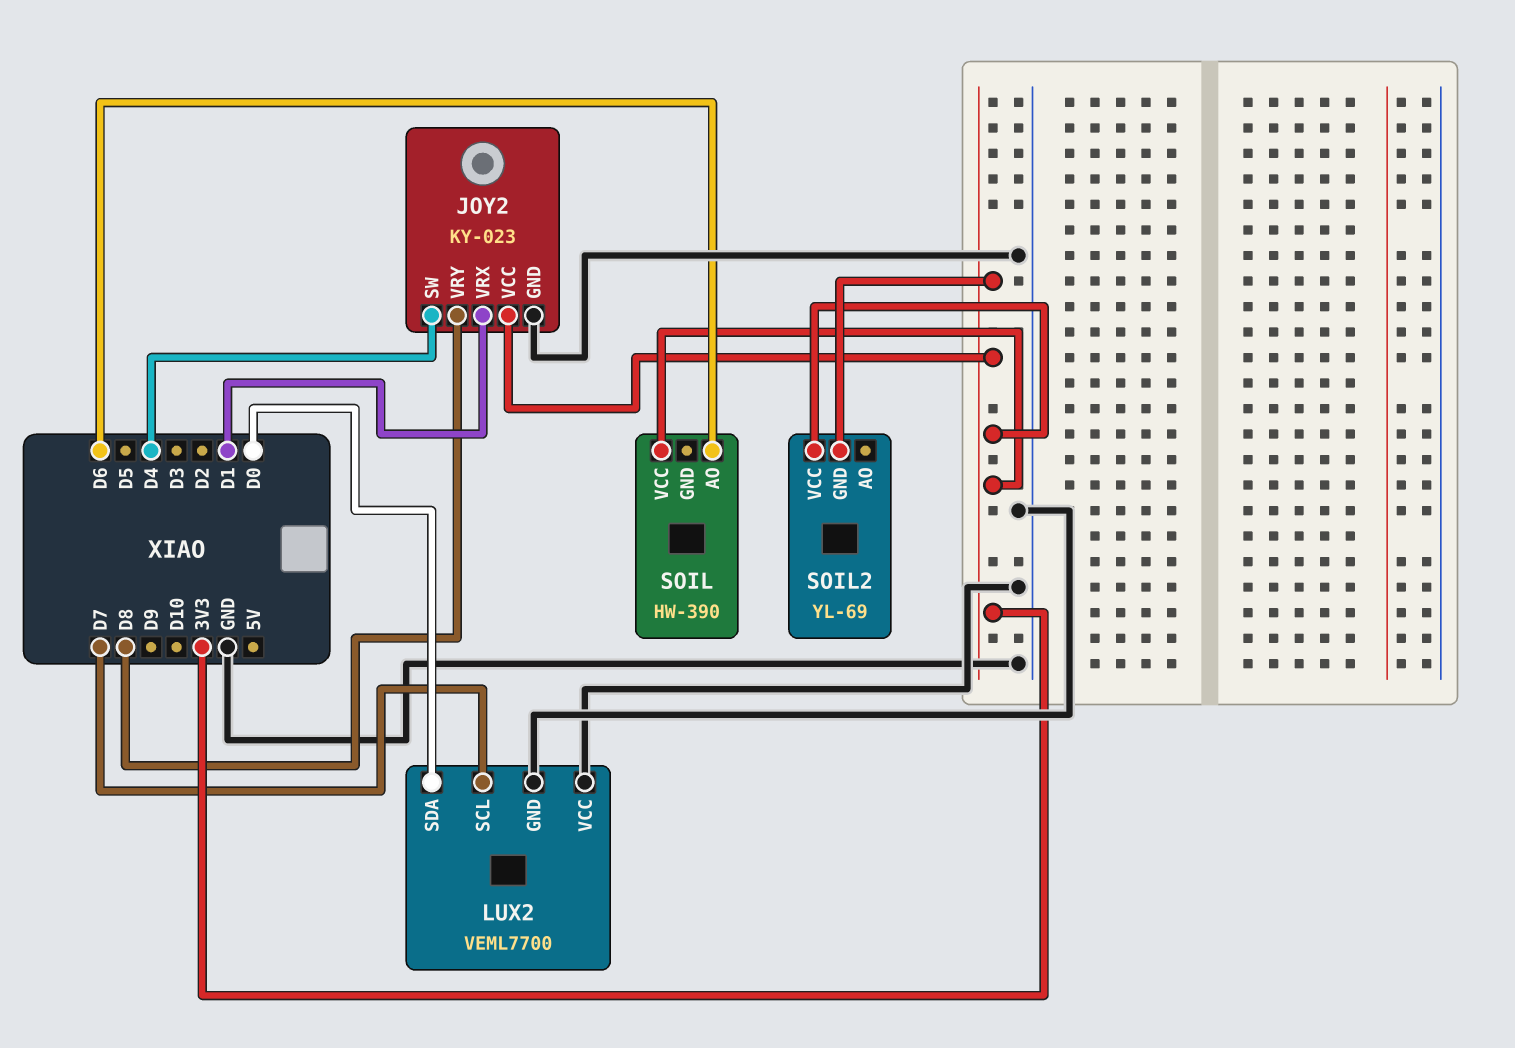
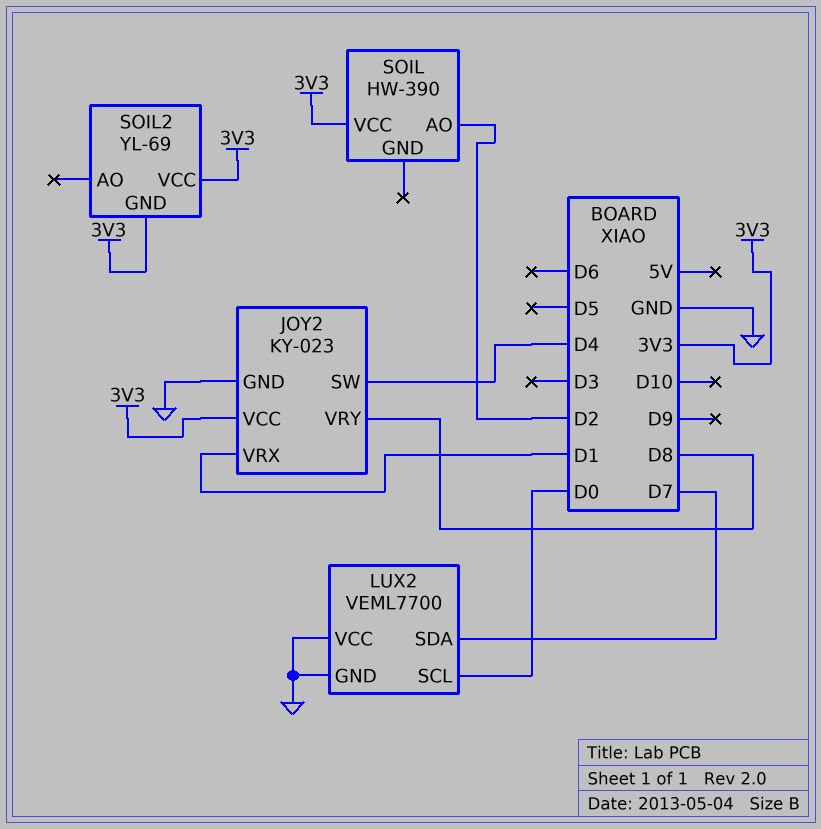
LUX2 pin SCL: D7 -> D0
LUX2 pin SDA: D0 -> D7
SOIL pin AO: D6 -> D2

